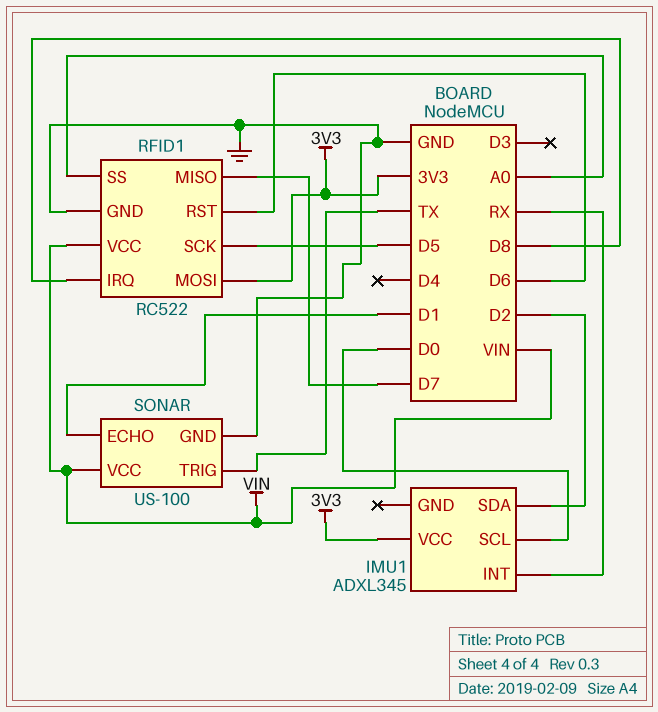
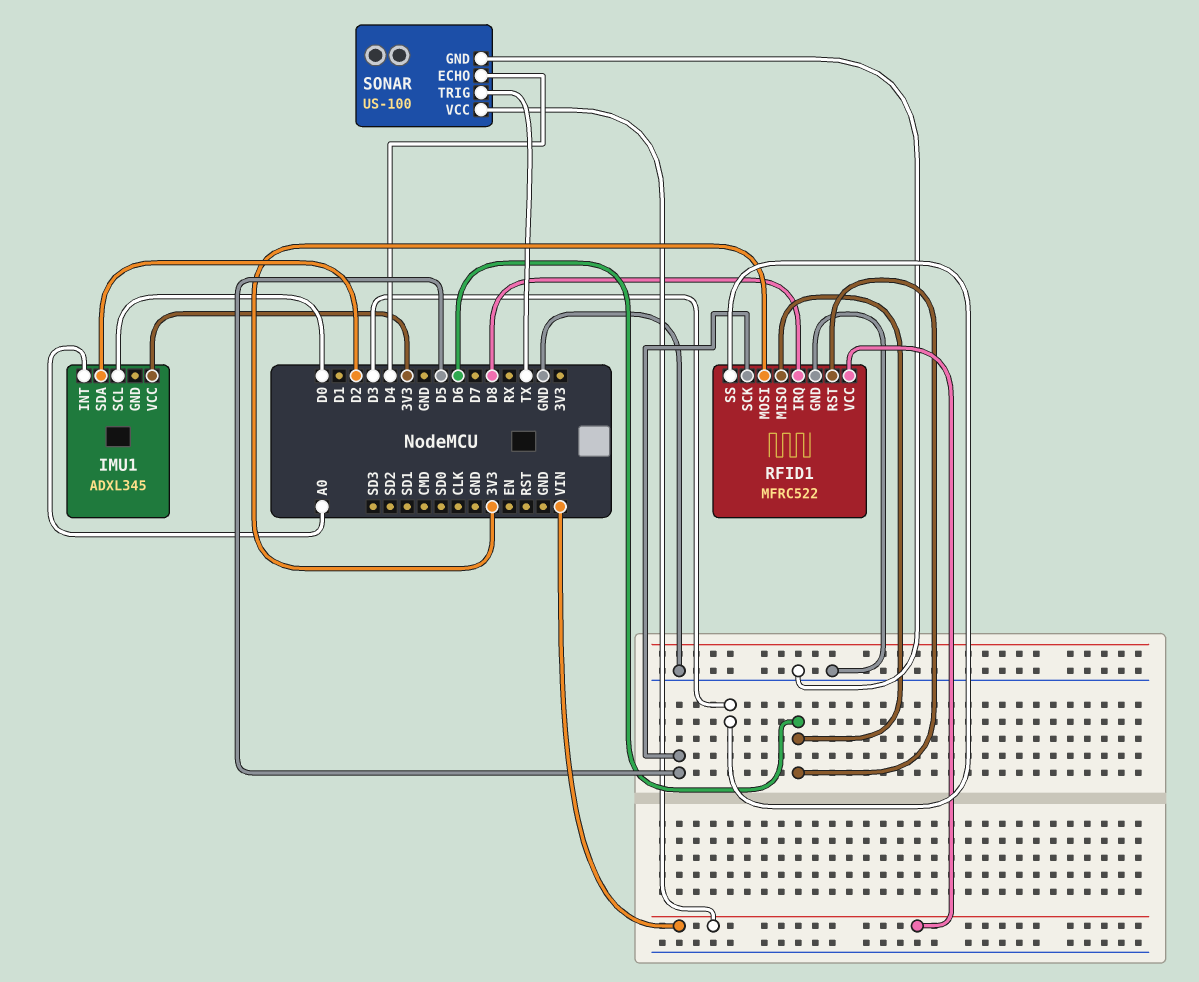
IMU1 pin INT: RX -> A0
RFID1: RC522 -> MFRC522
RFID1 pin MISO: D7 -> D6
RFID1 pin SS: A0 -> D3
SONAR pin ECHO: D1 -> D4

